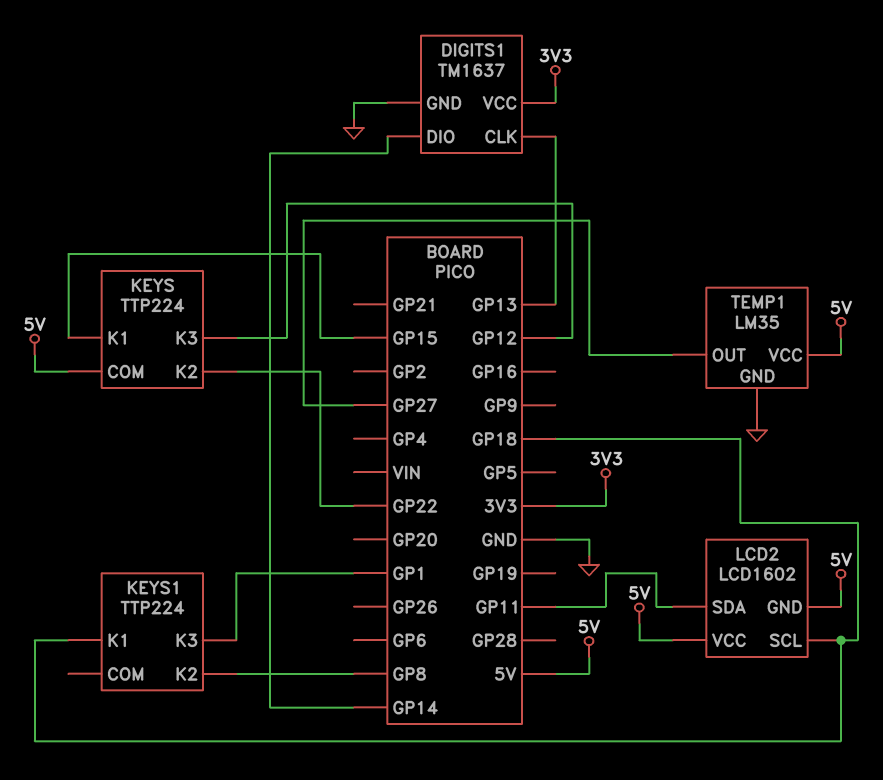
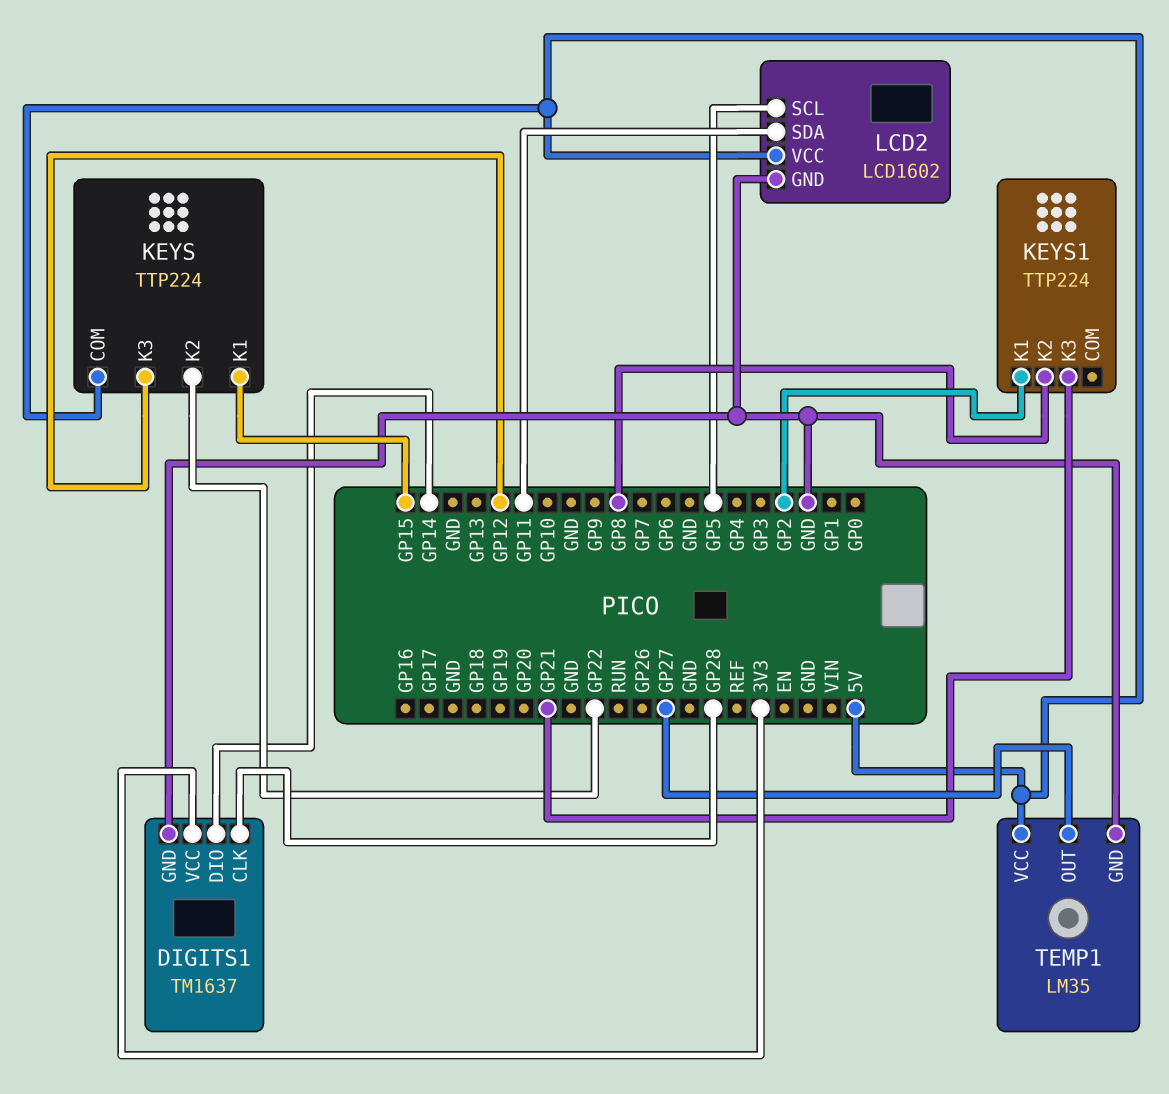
DIGITS1 pin CLK: GP13 -> GP28
KEYS1 pin K1: GP18 -> GP2
KEYS1 pin K3: GP1 -> GP21
LCD2 pin GND: 5V -> GND
LCD2 pin SCL: GP18 -> GP5

